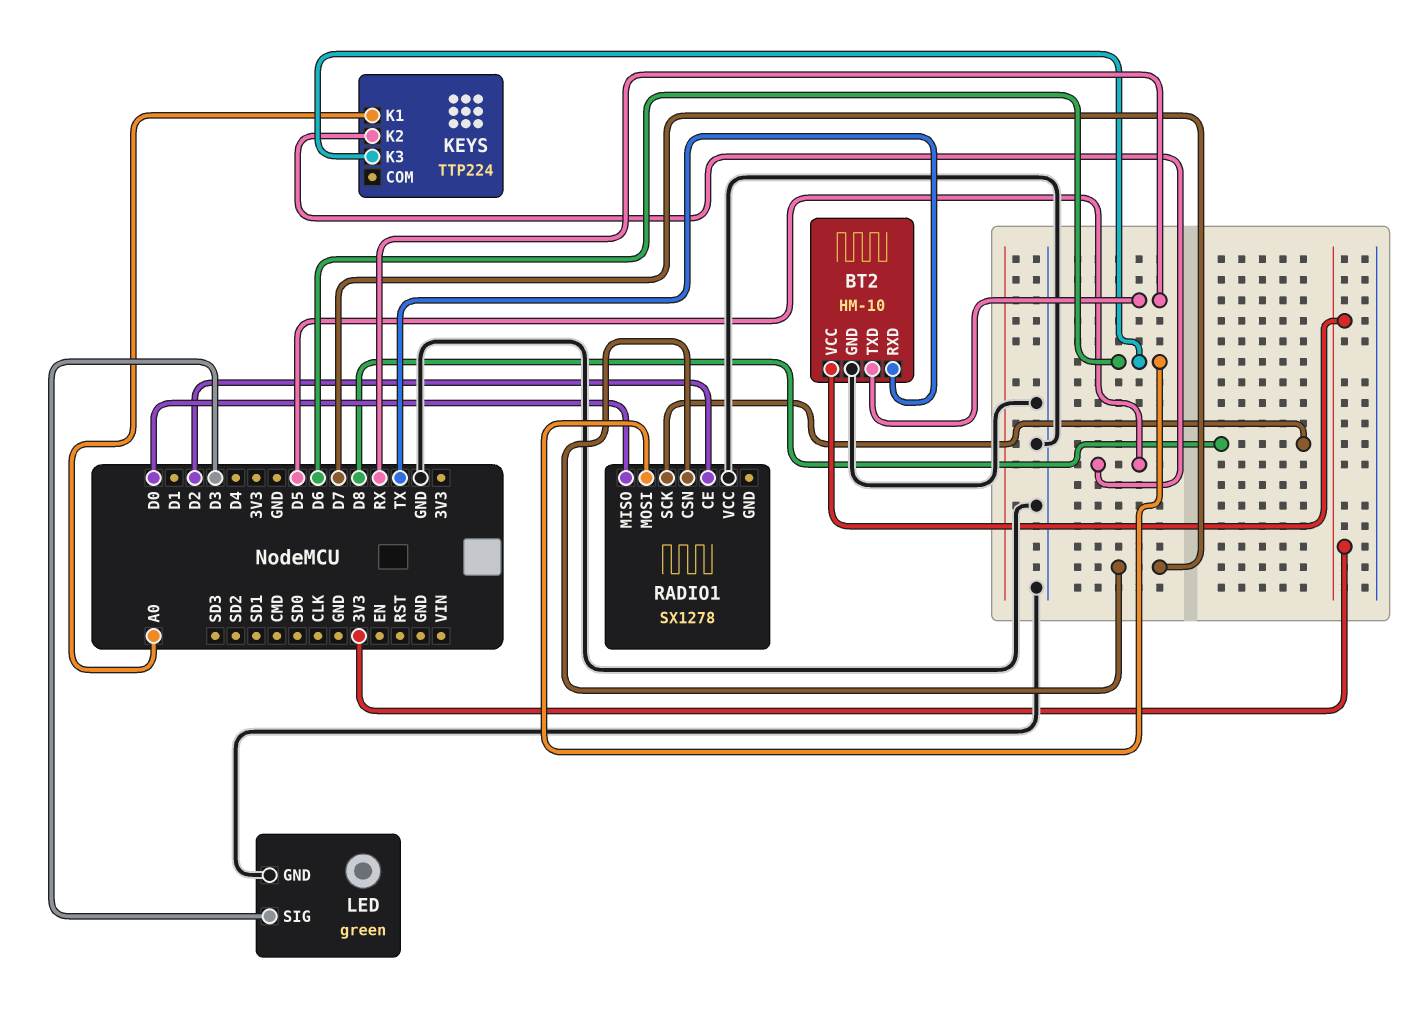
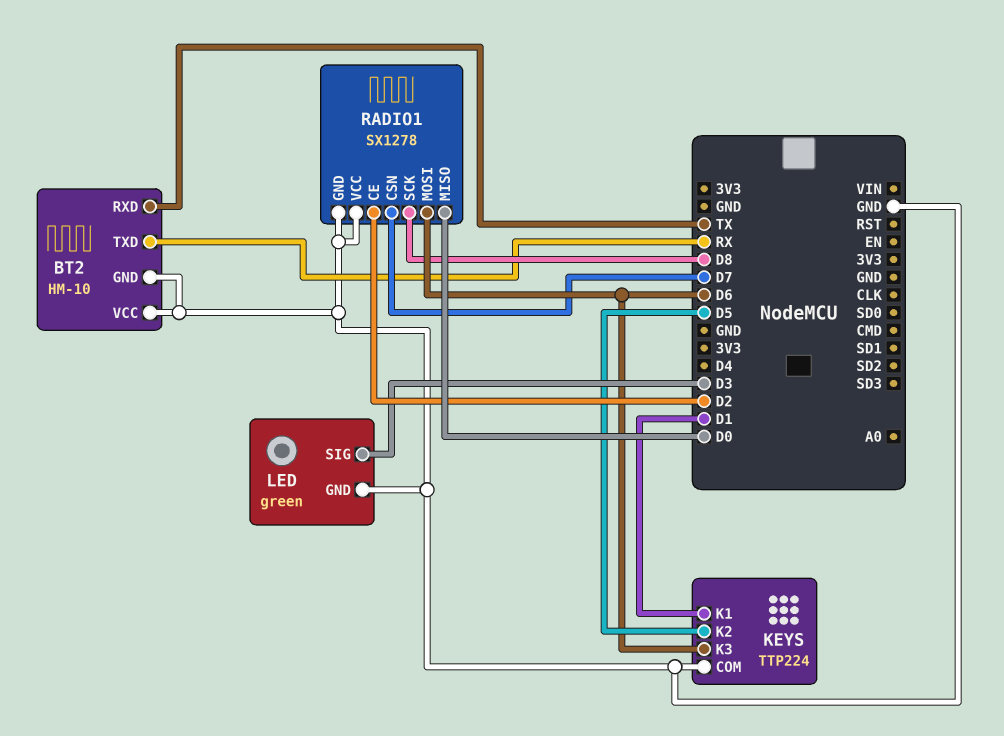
BT2 pin VCC: 3V3 -> GND
KEYS pin COM: none -> GND
KEYS pin K1: A0 -> D1
RADIO1 pin GND: none -> GND

